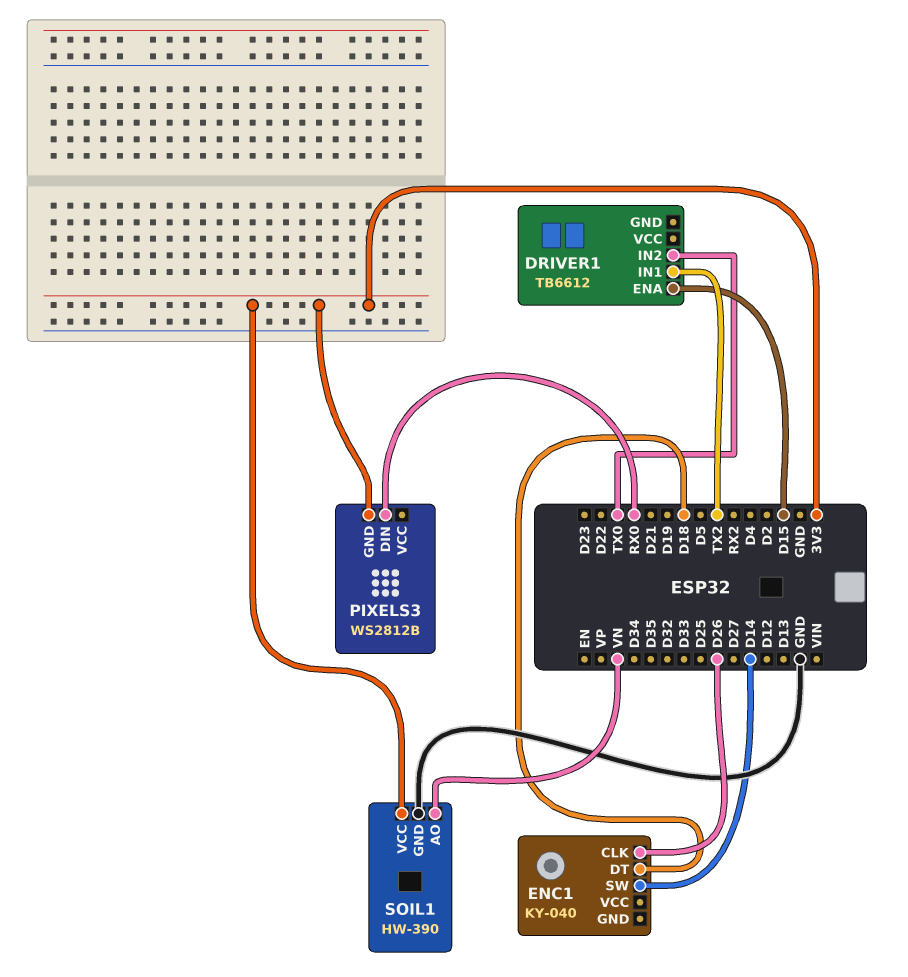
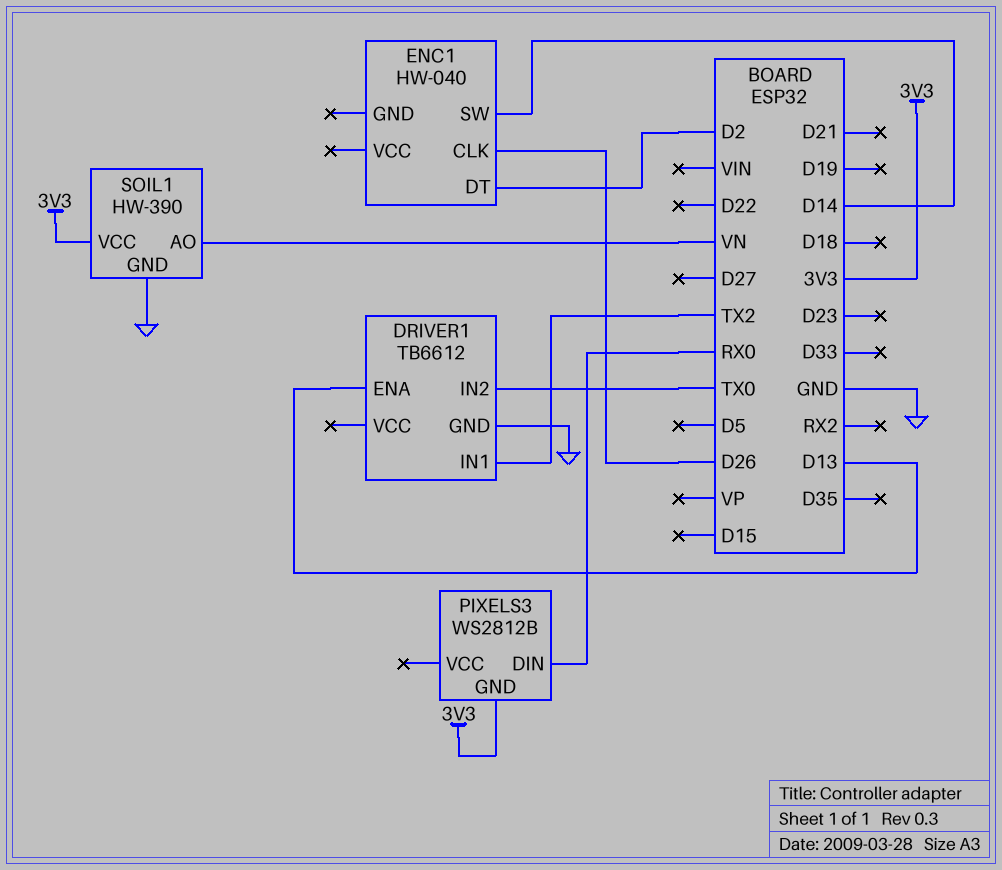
DRIVER1 pin ENA: D15 -> D13
DRIVER1 pin GND: none -> GND
ENC1: KY-040 -> HW-040
ENC1 pin DT: D18 -> D2

